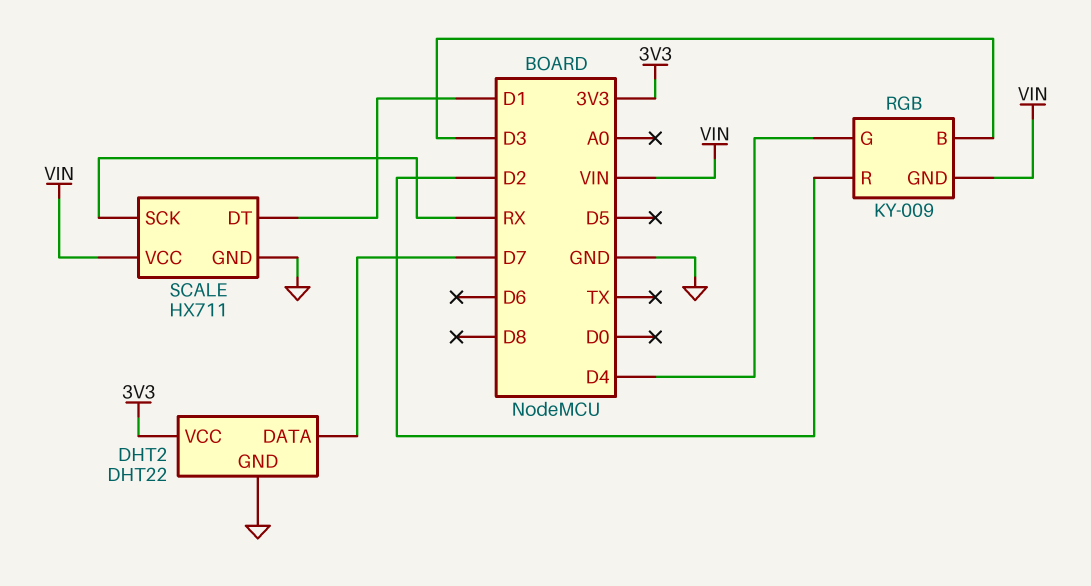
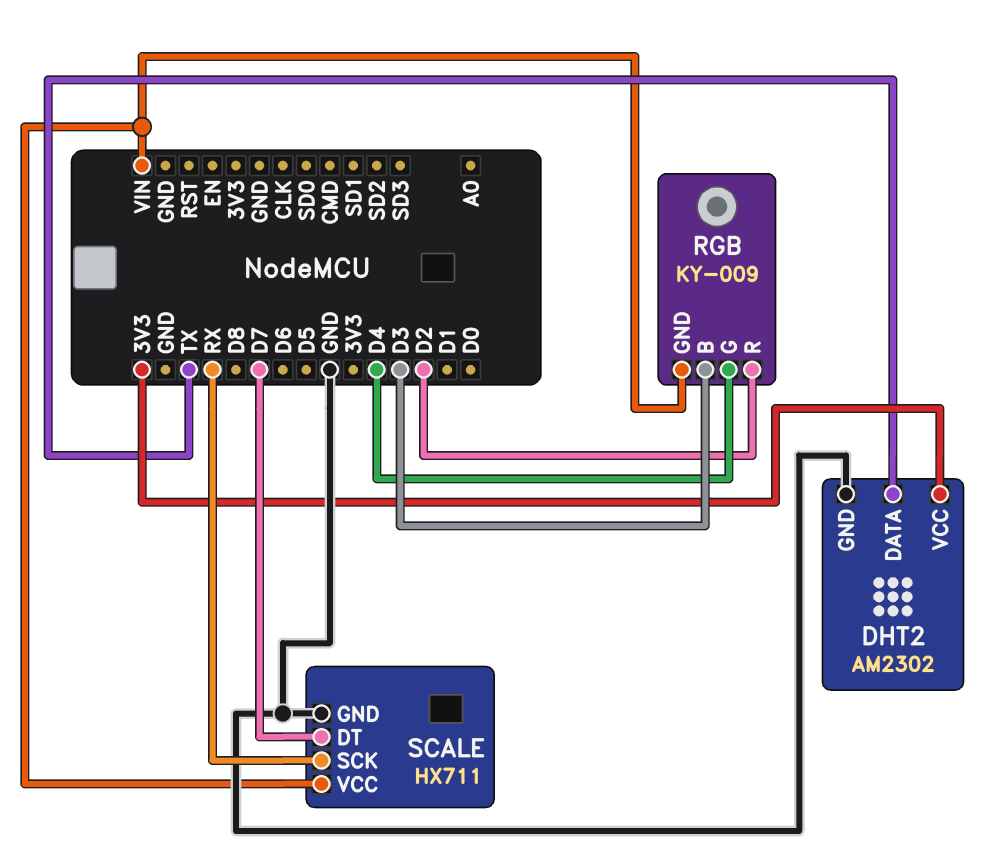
DHT2: DHT22 -> AM2302
DHT2 pin DATA: D7 -> TX
SCALE pin DT: D1 -> D7

